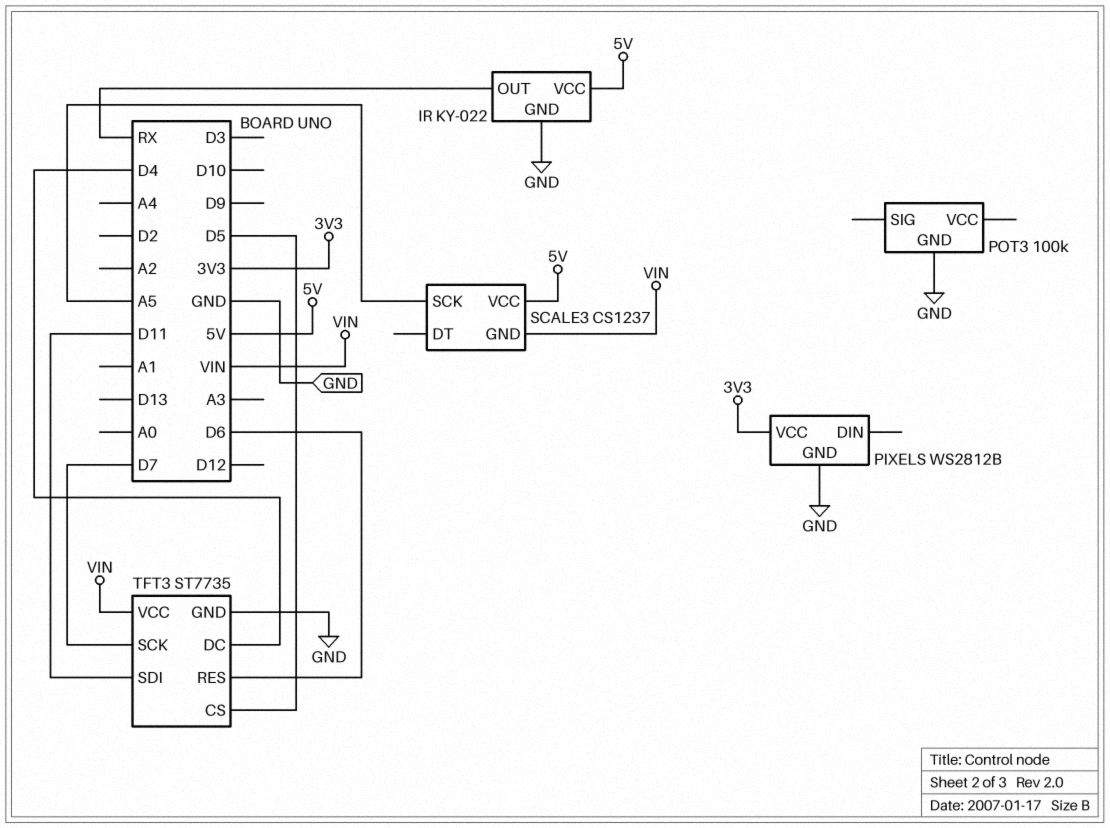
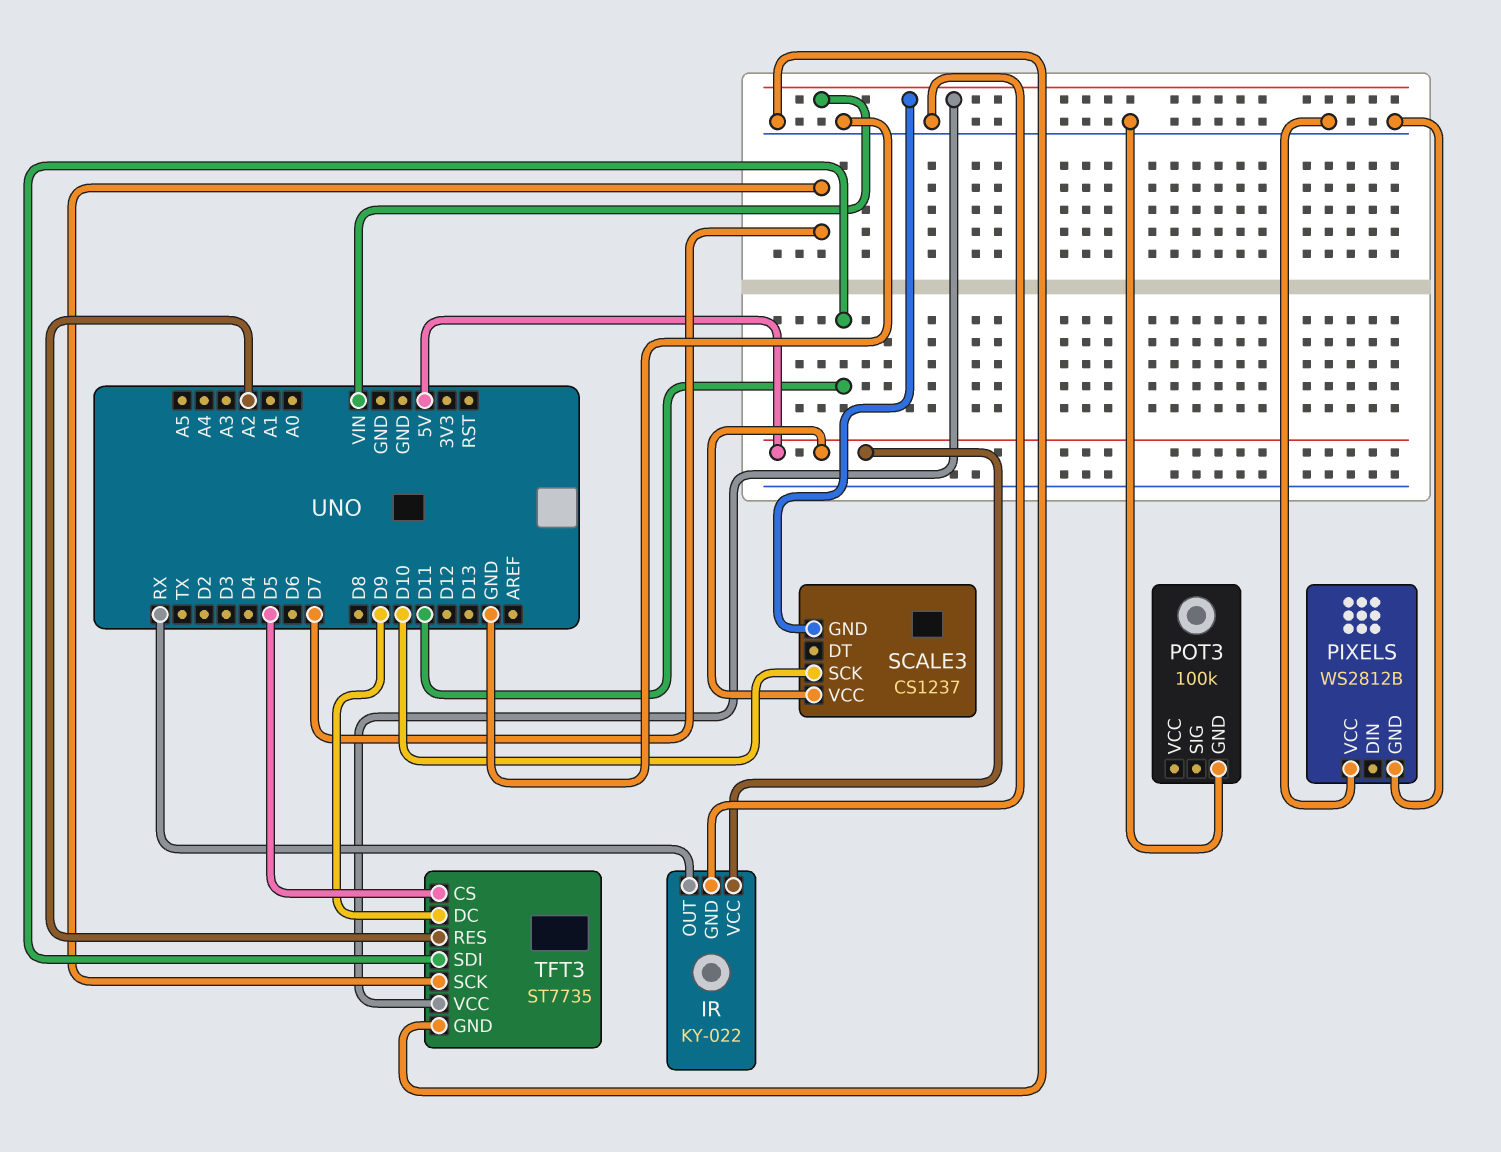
PIXELS pin VCC: 3V3 -> GND
SCALE3 pin SCK: A5 -> D10
TFT3 pin DC: D4 -> D9
TFT3 pin RES: D6 -> A2

